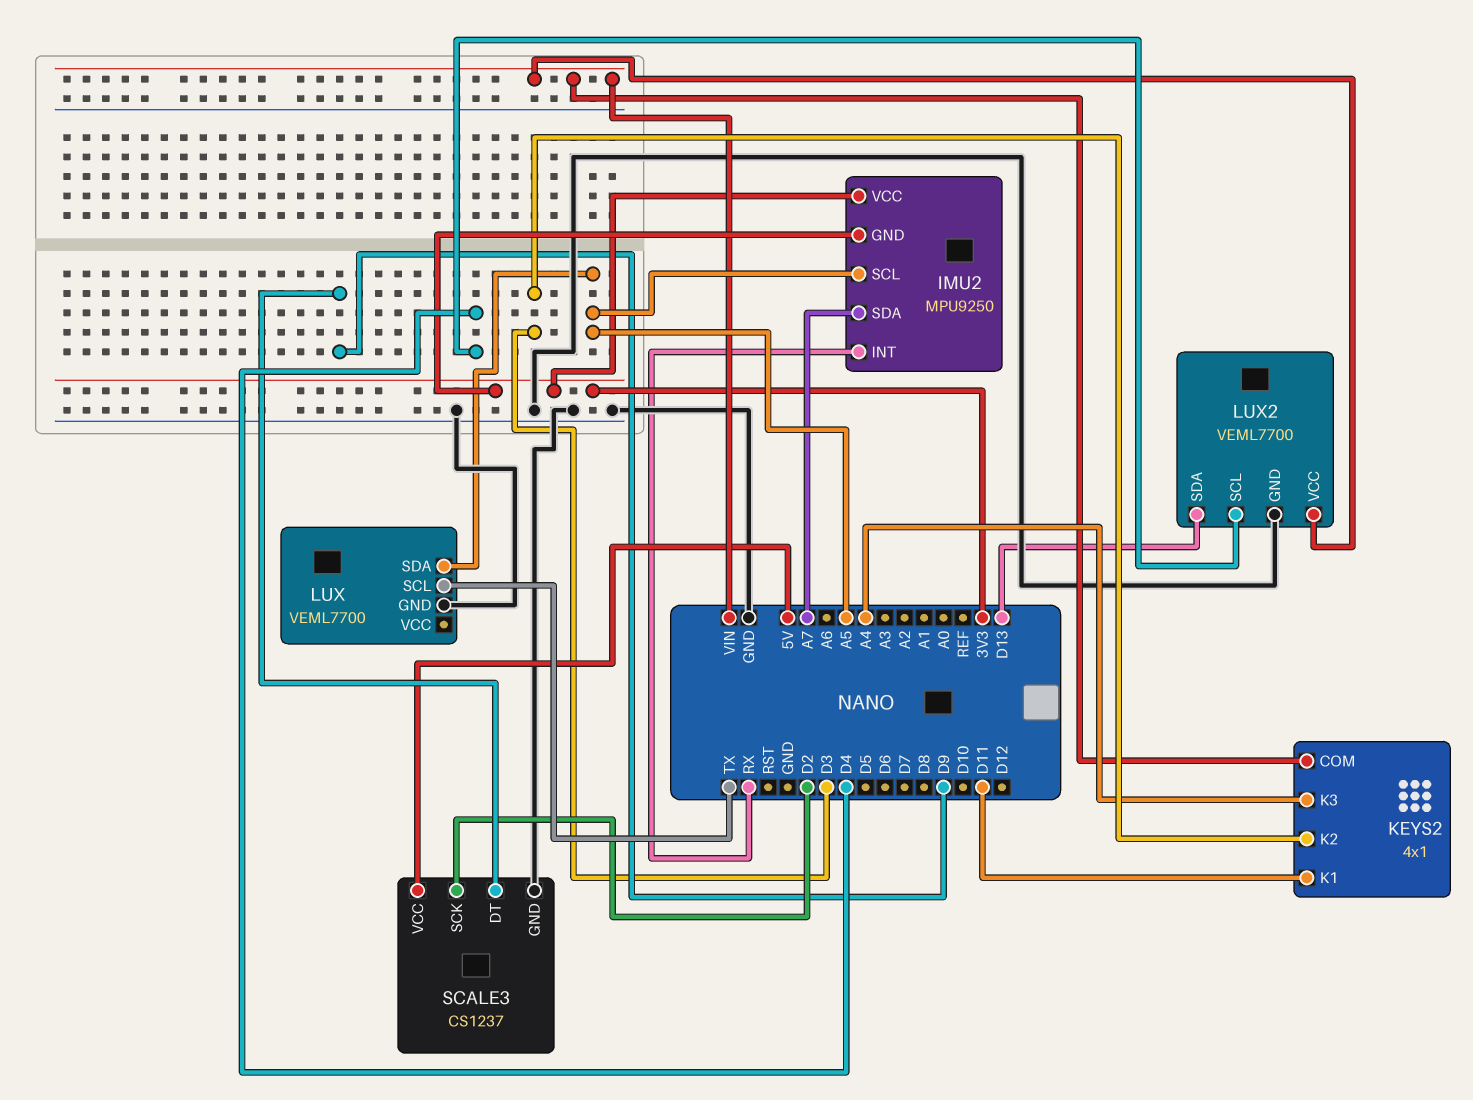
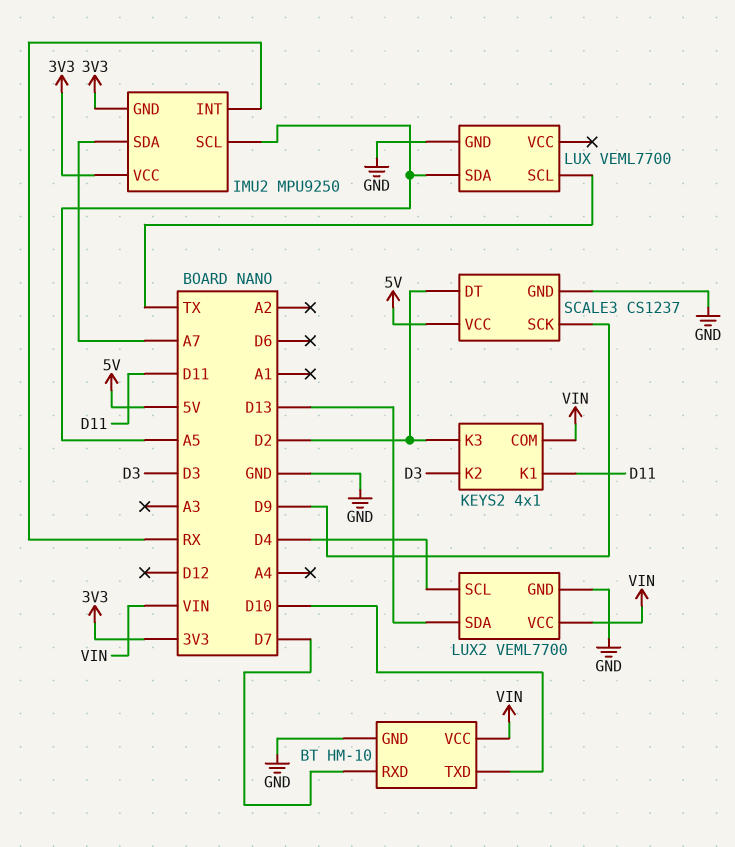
BT: none -> HM-10
BT pin GND: none -> GND
BT pin RXD: none -> D7
BT pin TXD: none -> D10
BT pin VCC: none -> VIN
KEYS2 pin K3: A4 -> D2
SCALE3 pin DT: D9 -> D2
SCALE3 pin SCK: D2 -> D9

